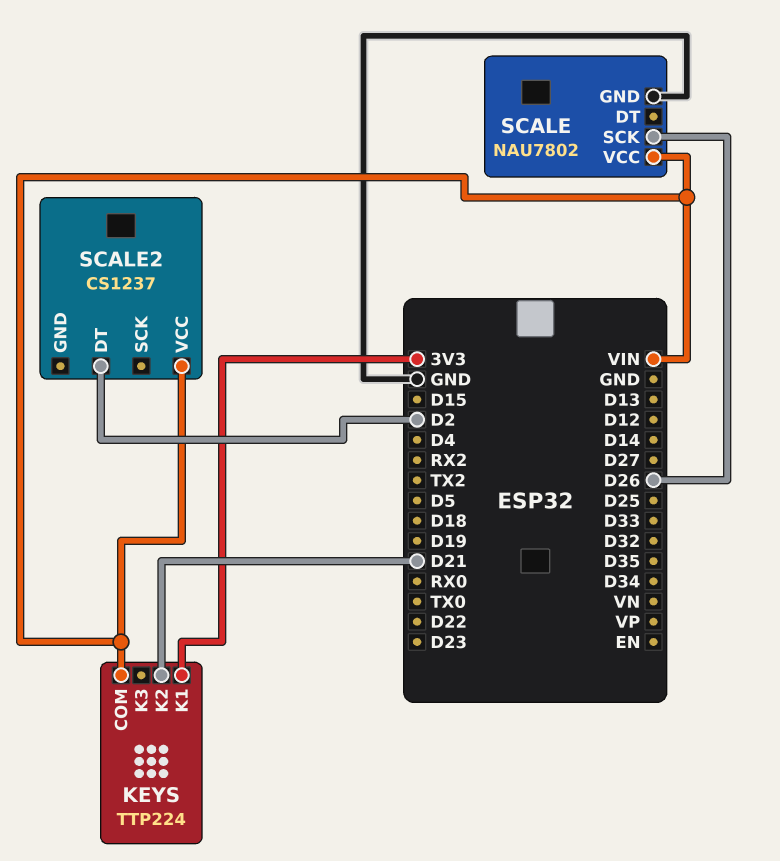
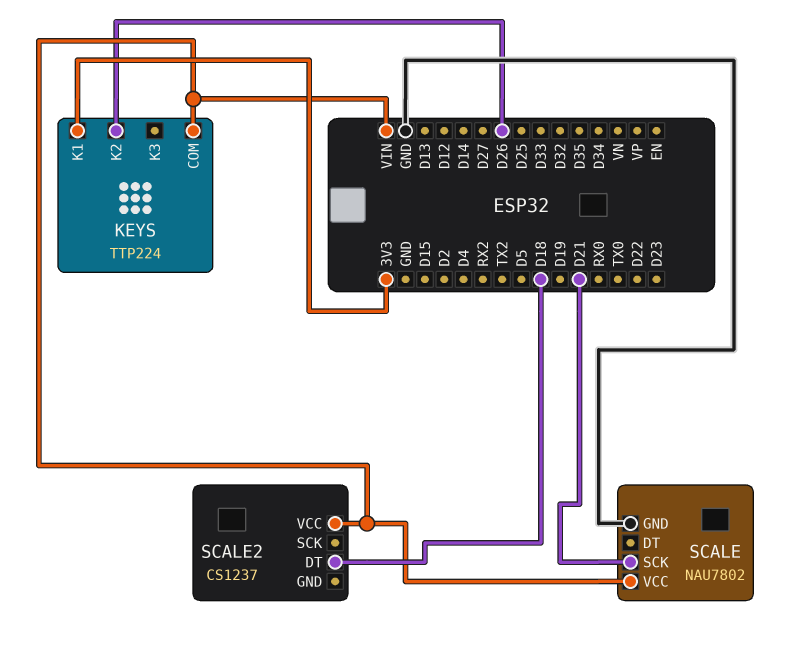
KEYS pin K2: D21 -> D26
SCALE pin SCK: D26 -> D21
SCALE2 pin DT: D2 -> D18

